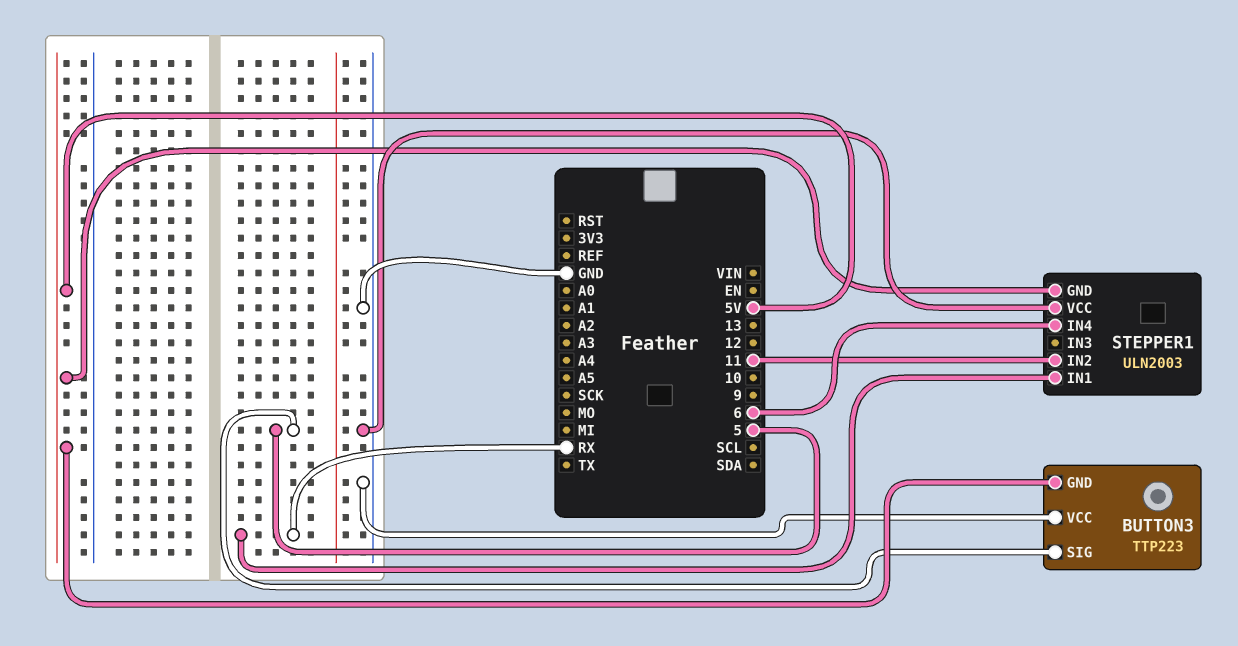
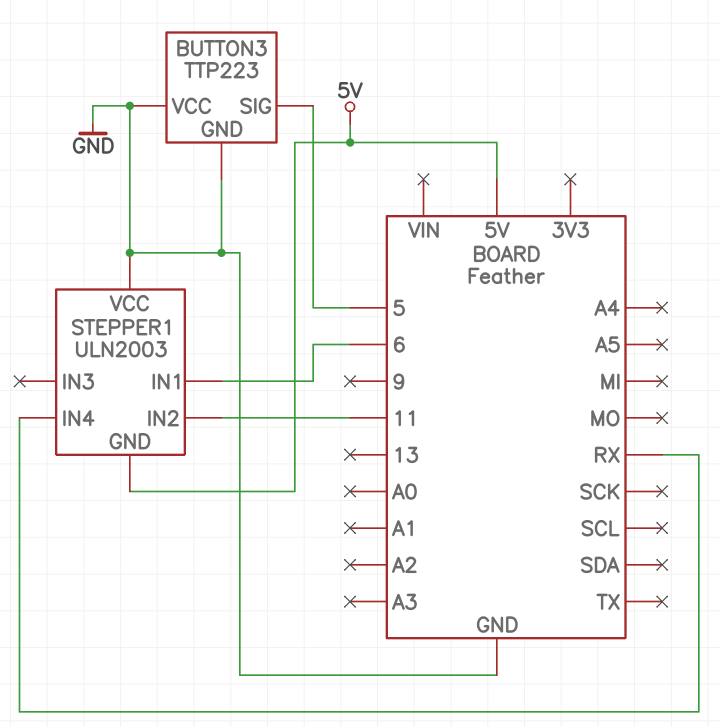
BUTTON3 pin GND: 5V -> GND
STEPPER1 pin IN1: RX -> 6
STEPPER1 pin IN4: 6 -> RX

